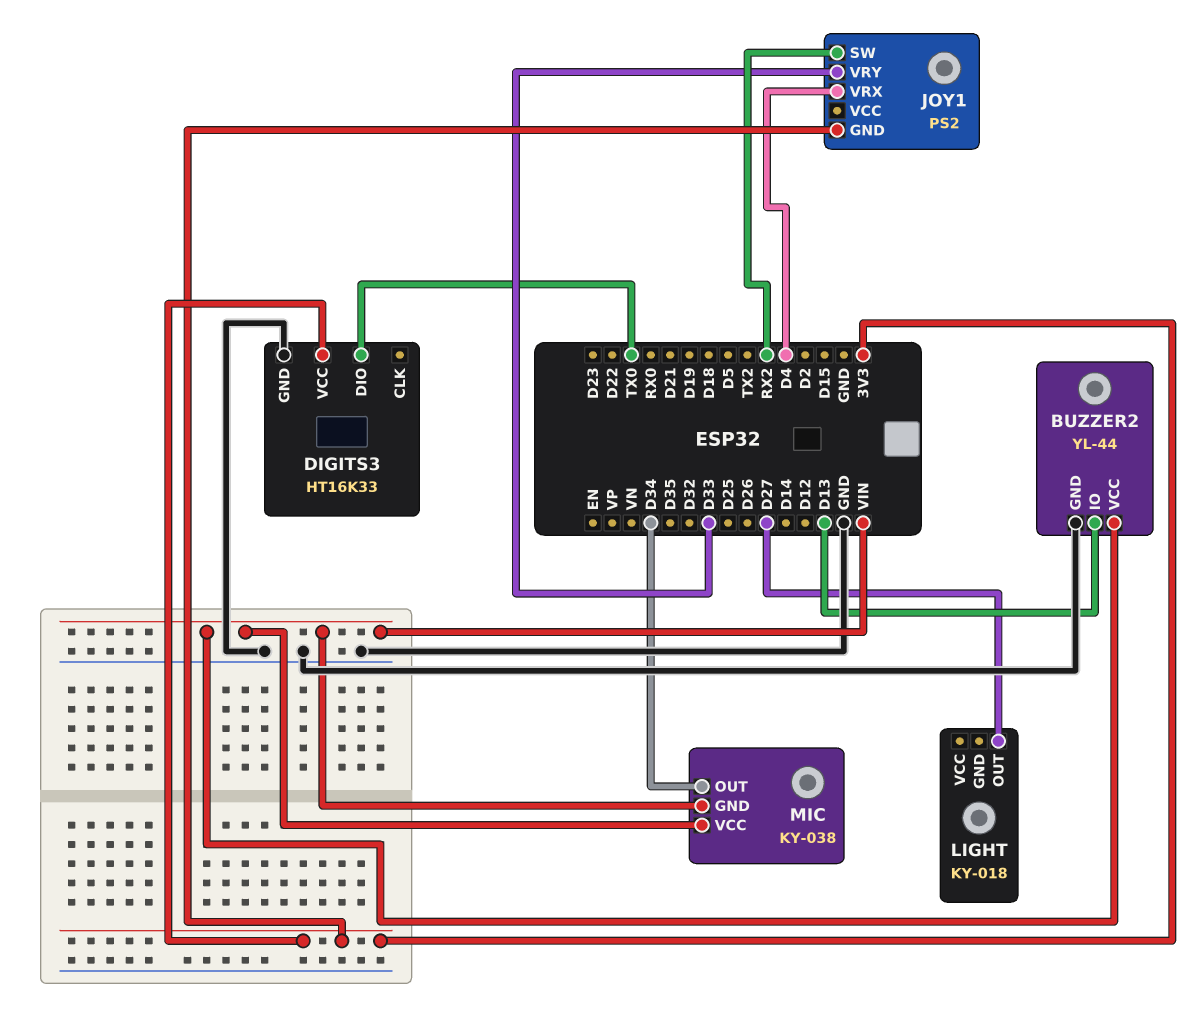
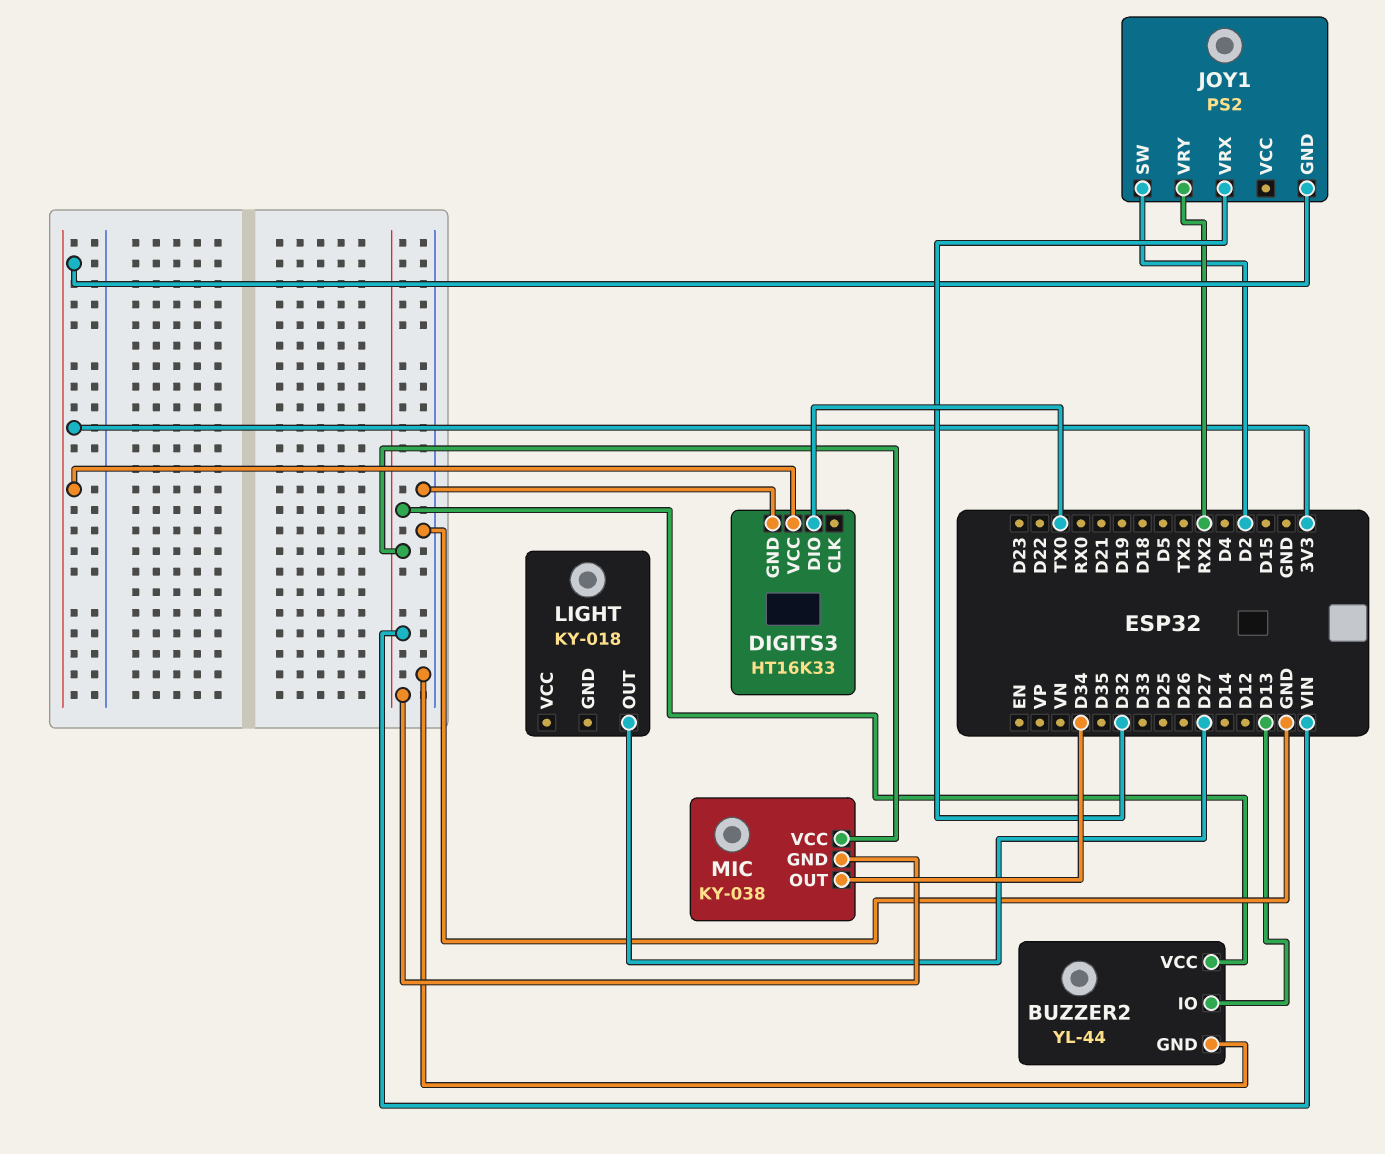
JOY1 pin SW: RX2 -> D2
JOY1 pin VRX: D4 -> D32
JOY1 pin VRY: D33 -> RX2

